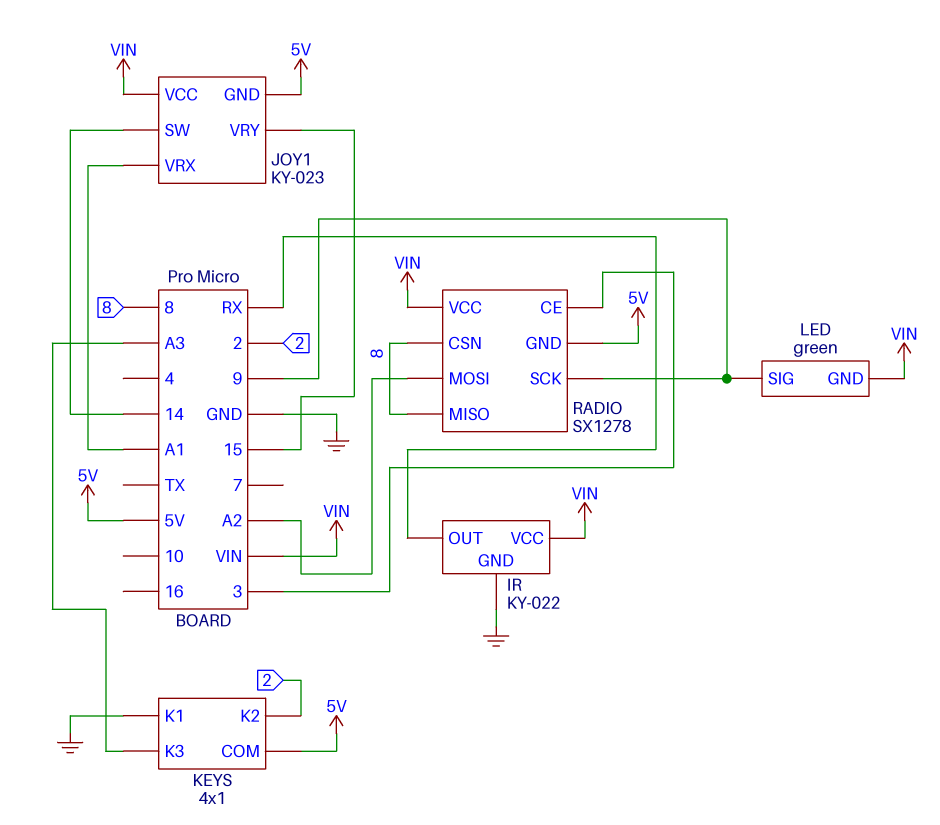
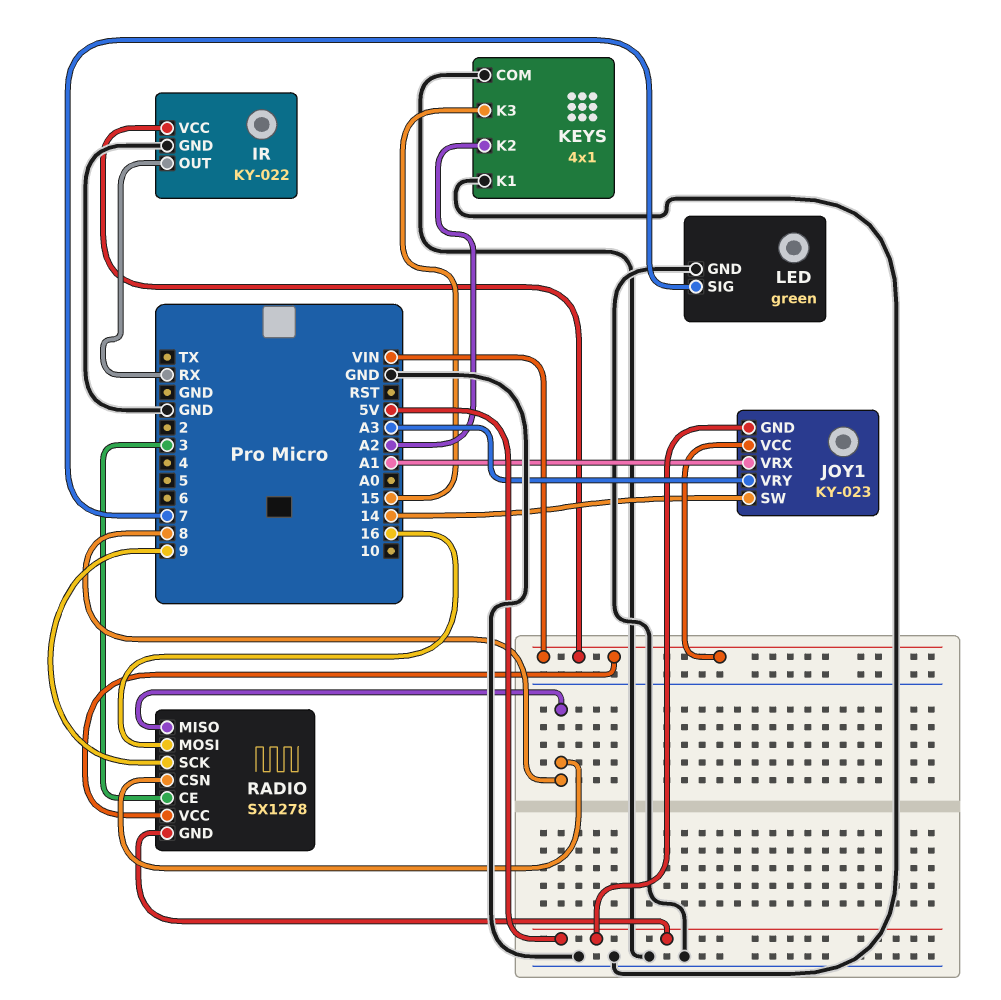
JOY1 pin VRY: 15 -> A3
KEYS pin COM: 5V -> GND
KEYS pin K2: 2 -> A2
KEYS pin K3: A3 -> 15
LED pin GND: VIN -> GND
LED pin SIG: 9 -> 7
RADIO pin MOSI: A2 -> 16

